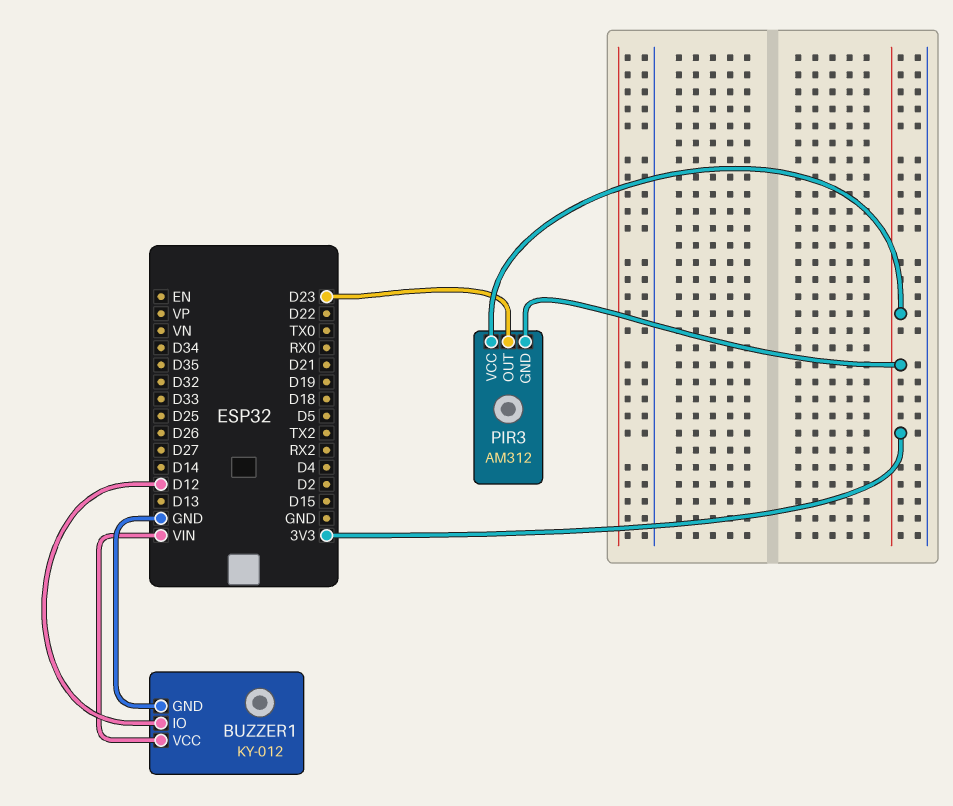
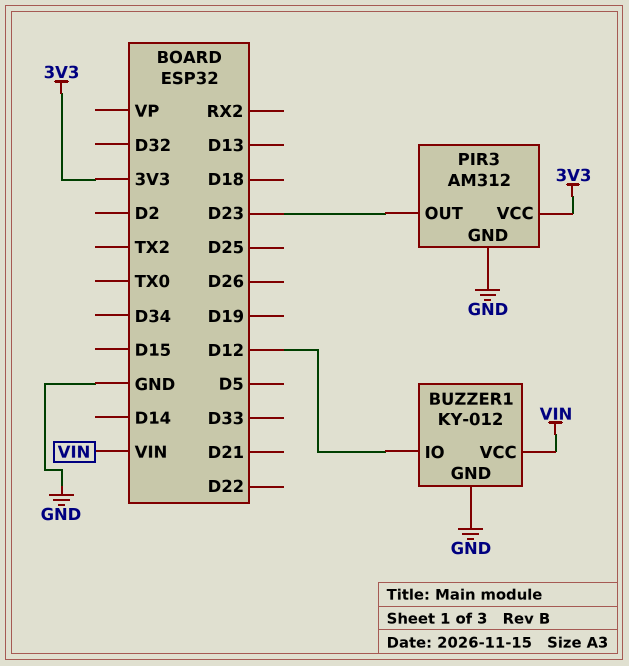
PIR3 pin GND: 3V3 -> GND

